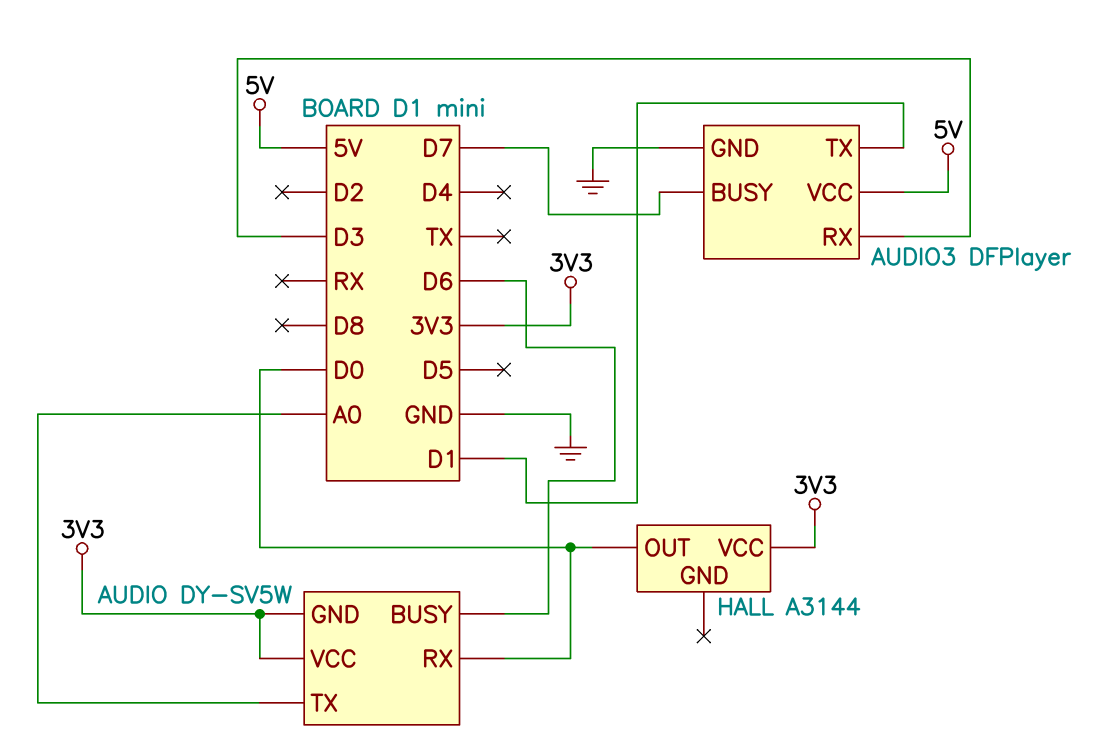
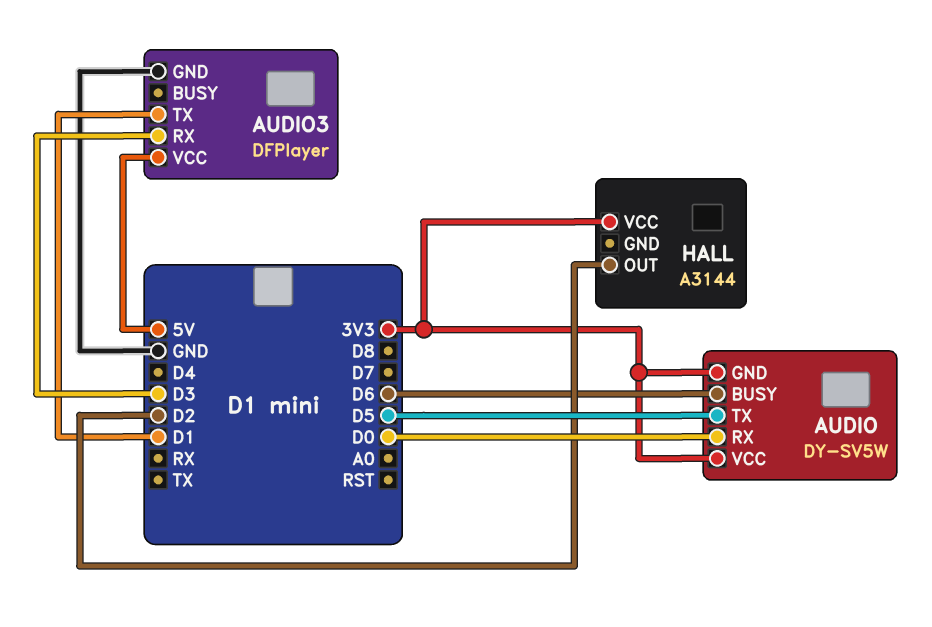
AUDIO pin TX: A0 -> D5
AUDIO3 pin BUSY: D7 -> none
HALL pin OUT: D0 -> D2

